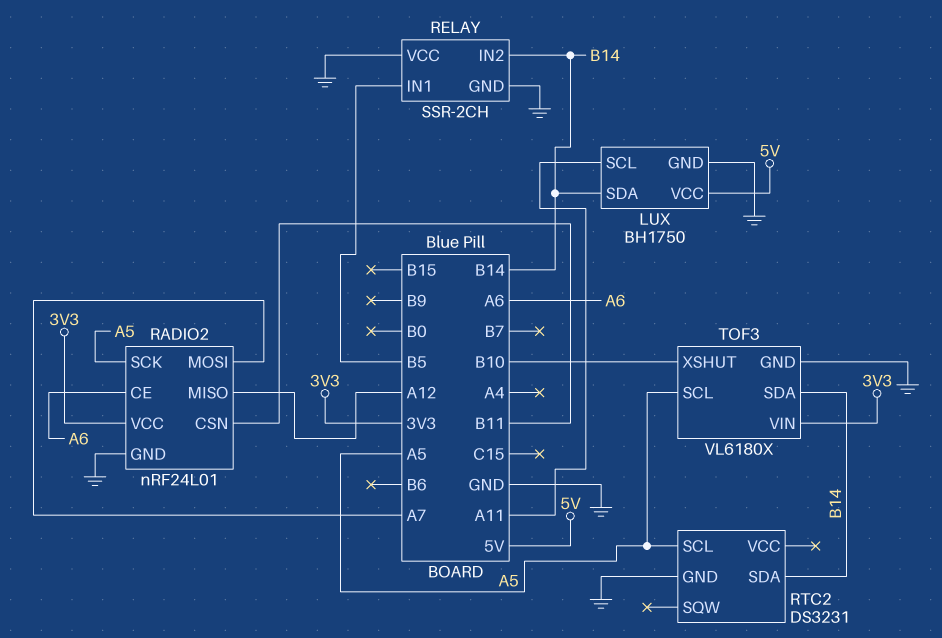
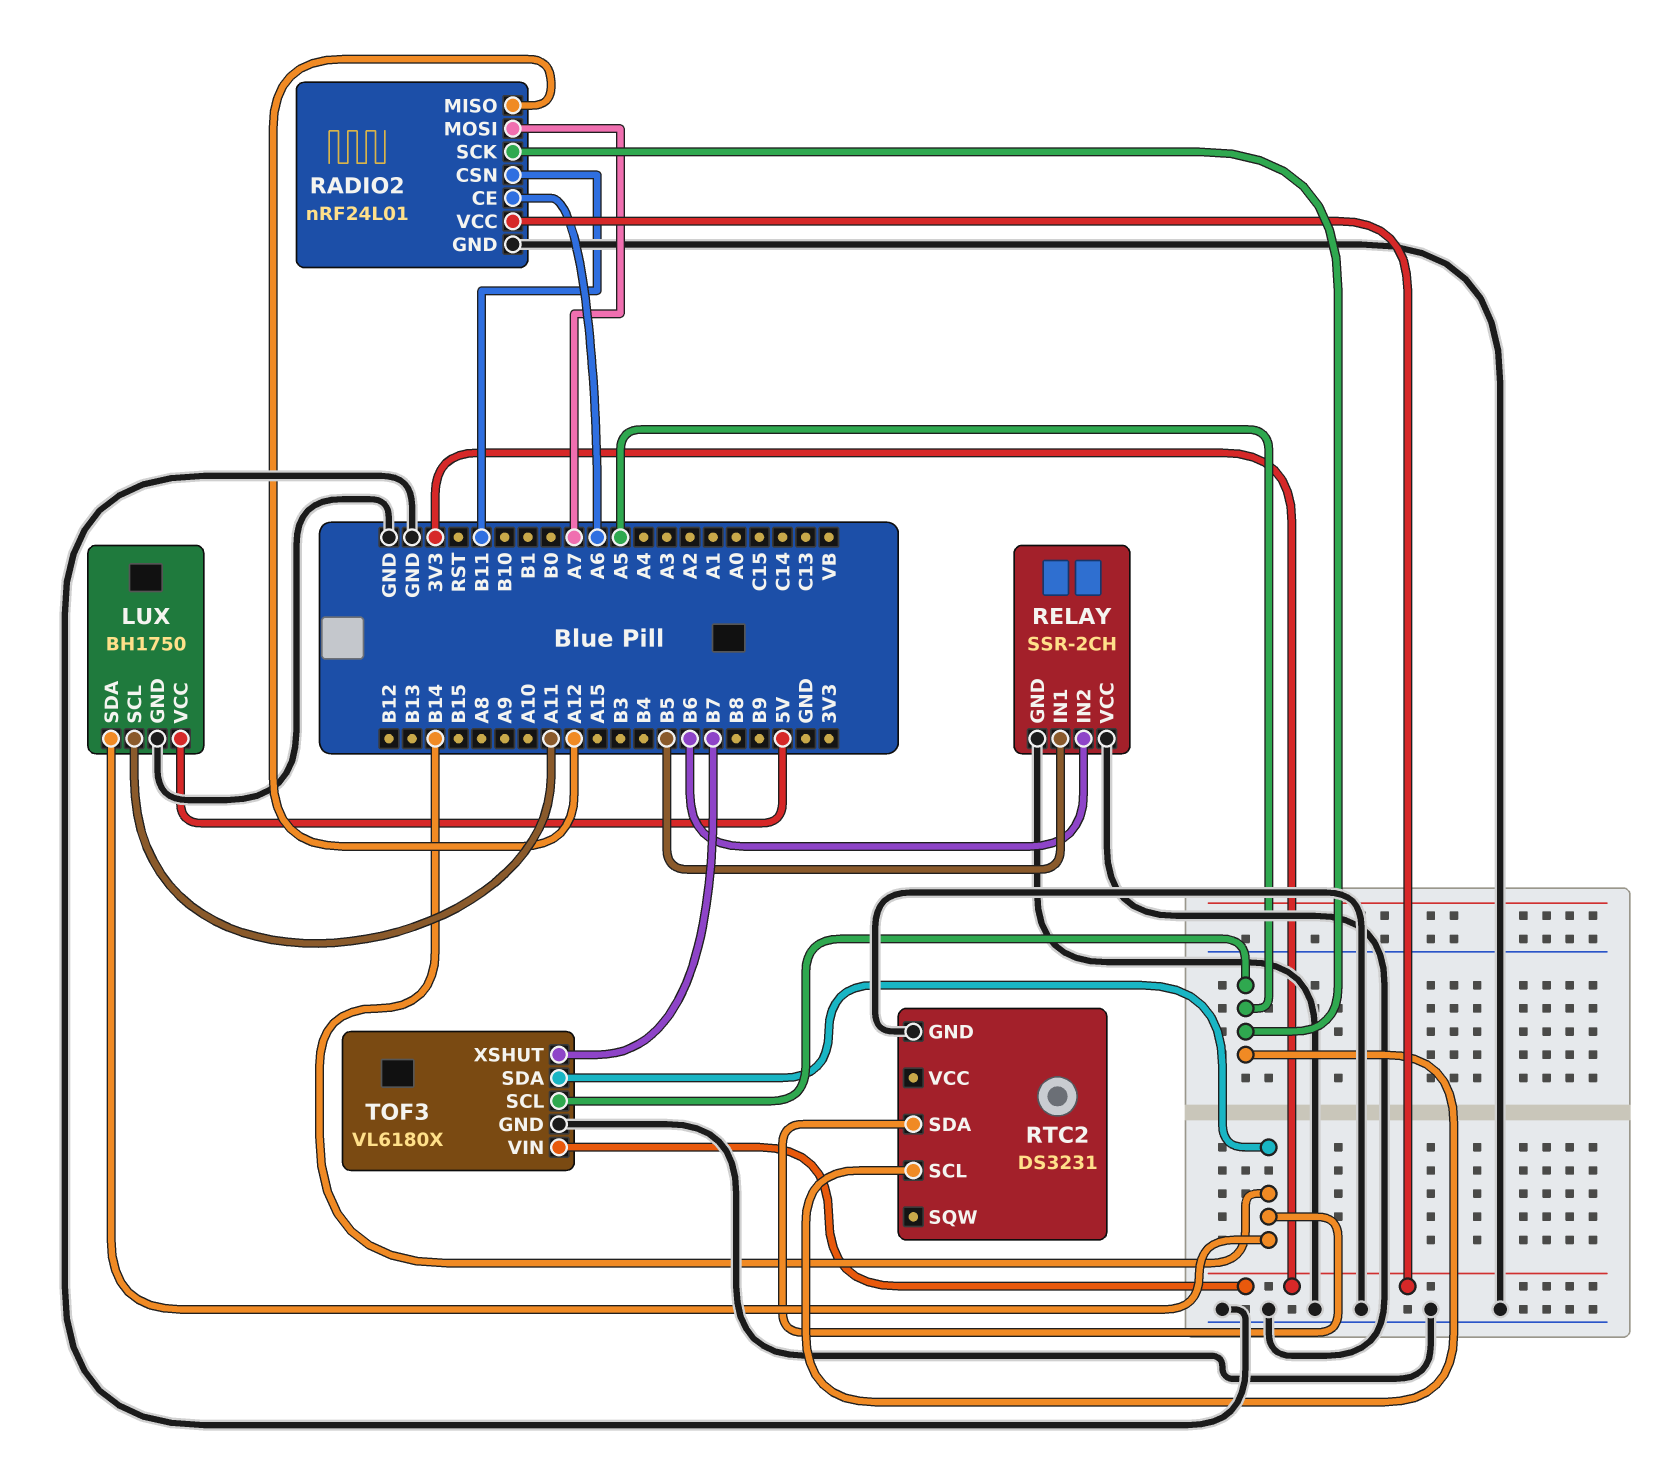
RELAY pin IN2: B14 -> B6
TOF3 pin XSHUT: B10 -> B7

